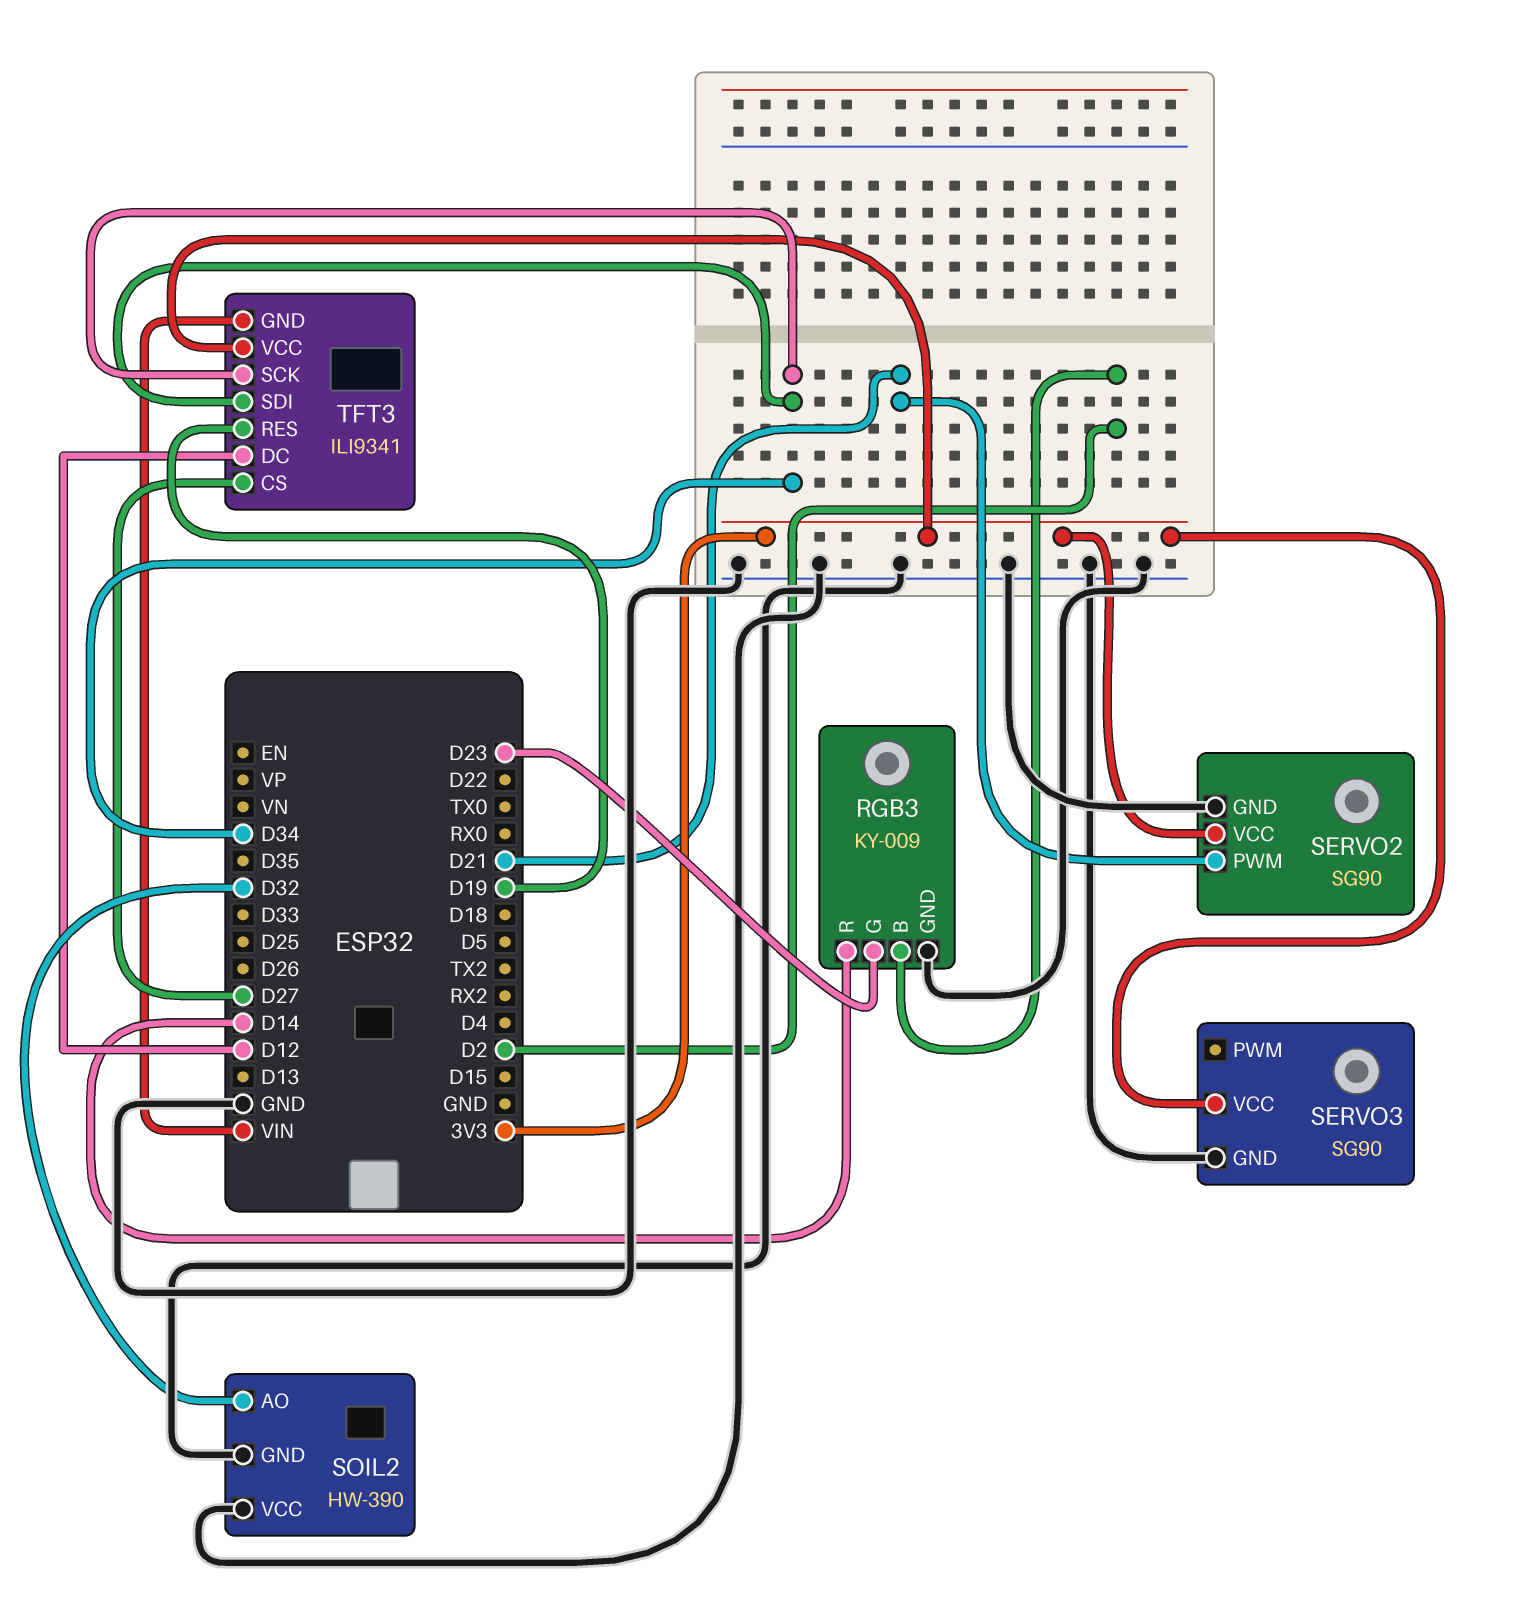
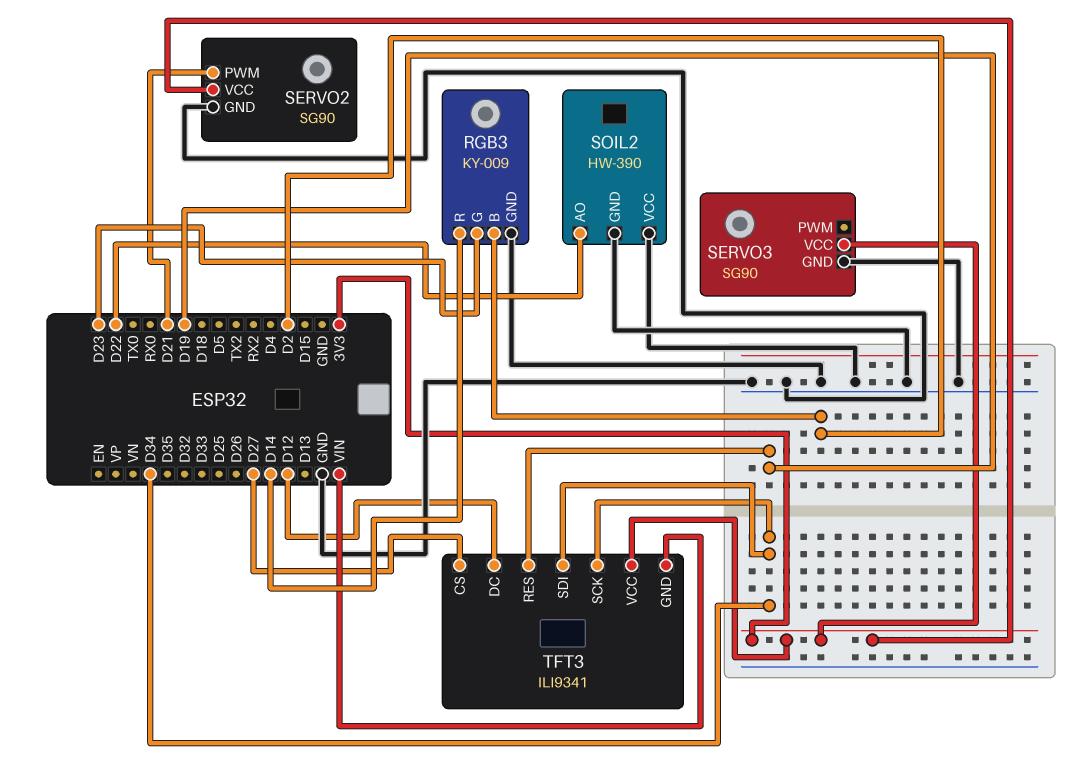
SOIL2 pin AO: D32 -> D22

